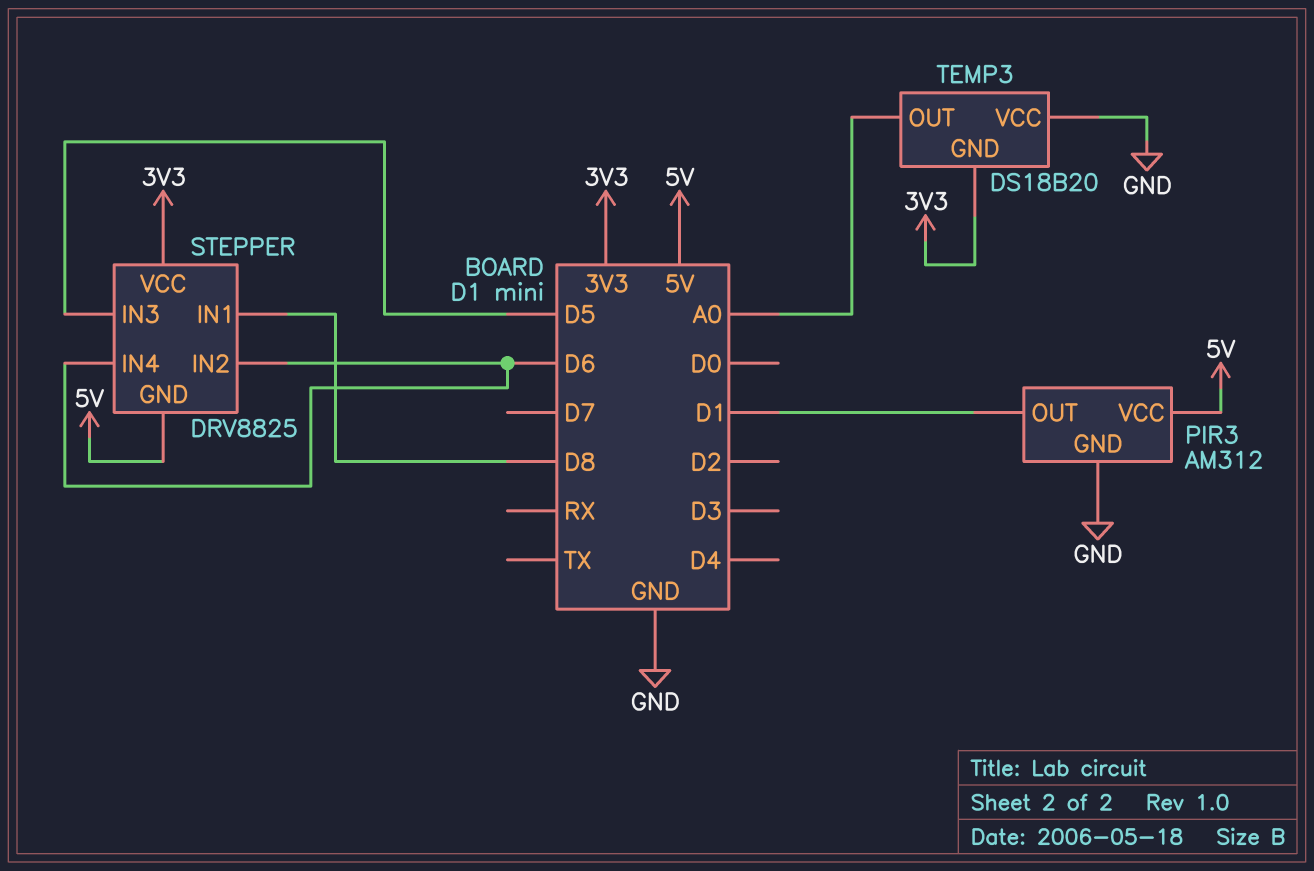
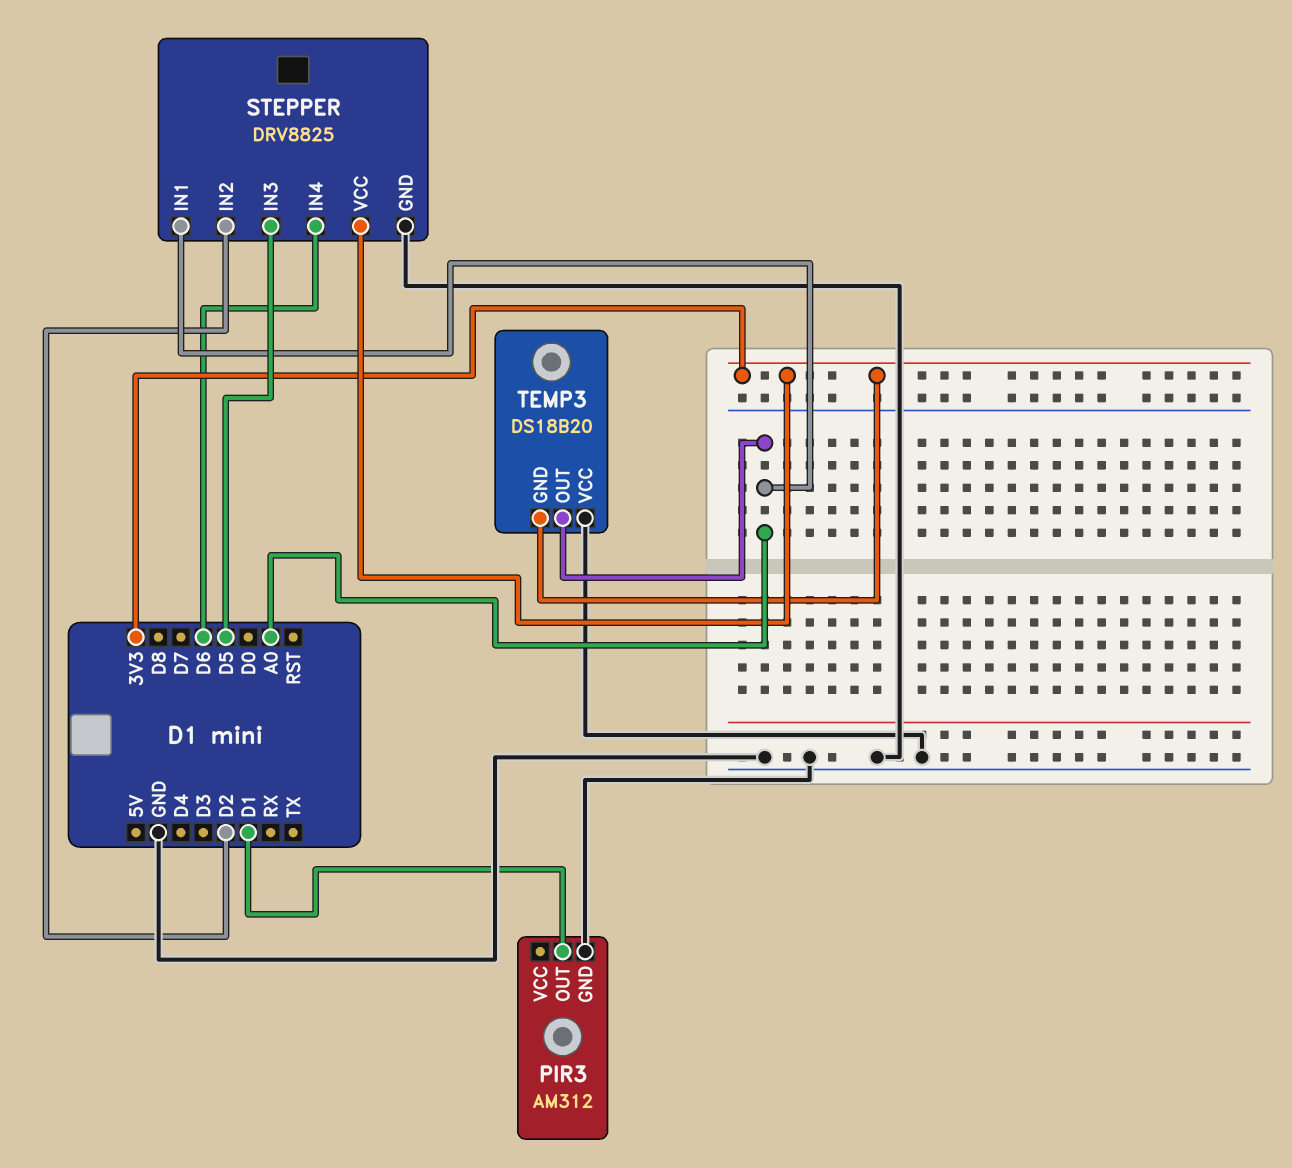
PIR3 pin VCC: 5V -> none
STEPPER pin GND: 5V -> GND
STEPPER pin IN1: D8 -> A0
STEPPER pin IN2: D6 -> D2

